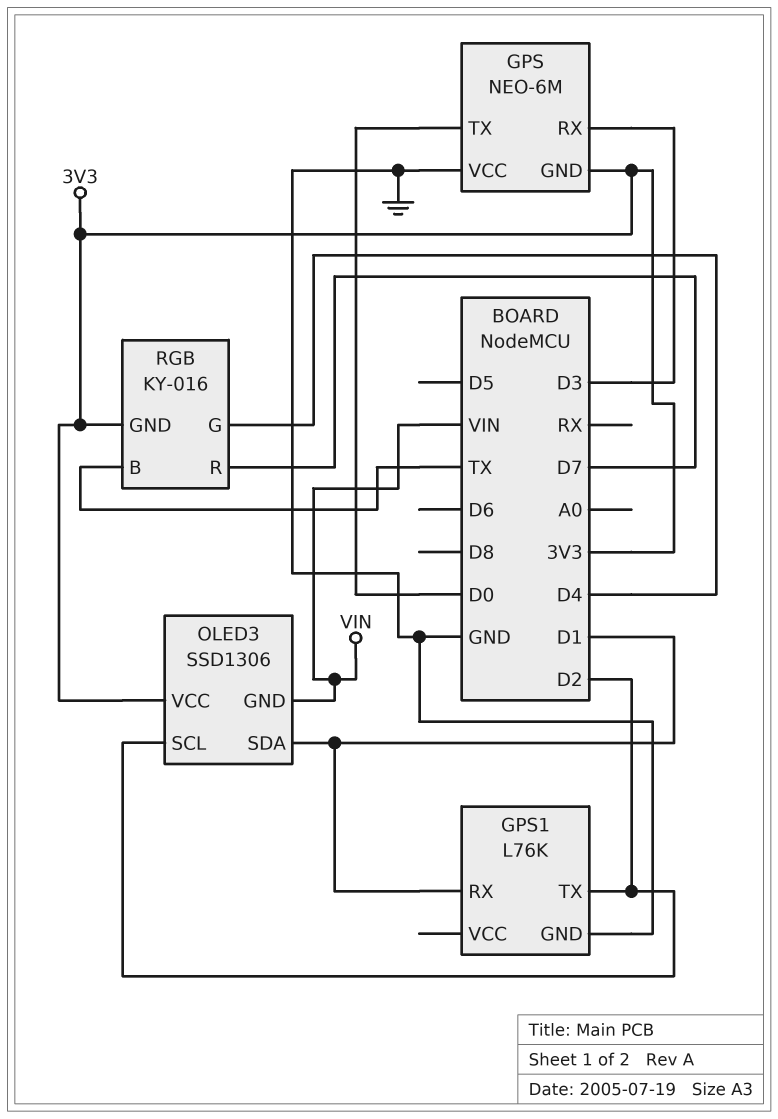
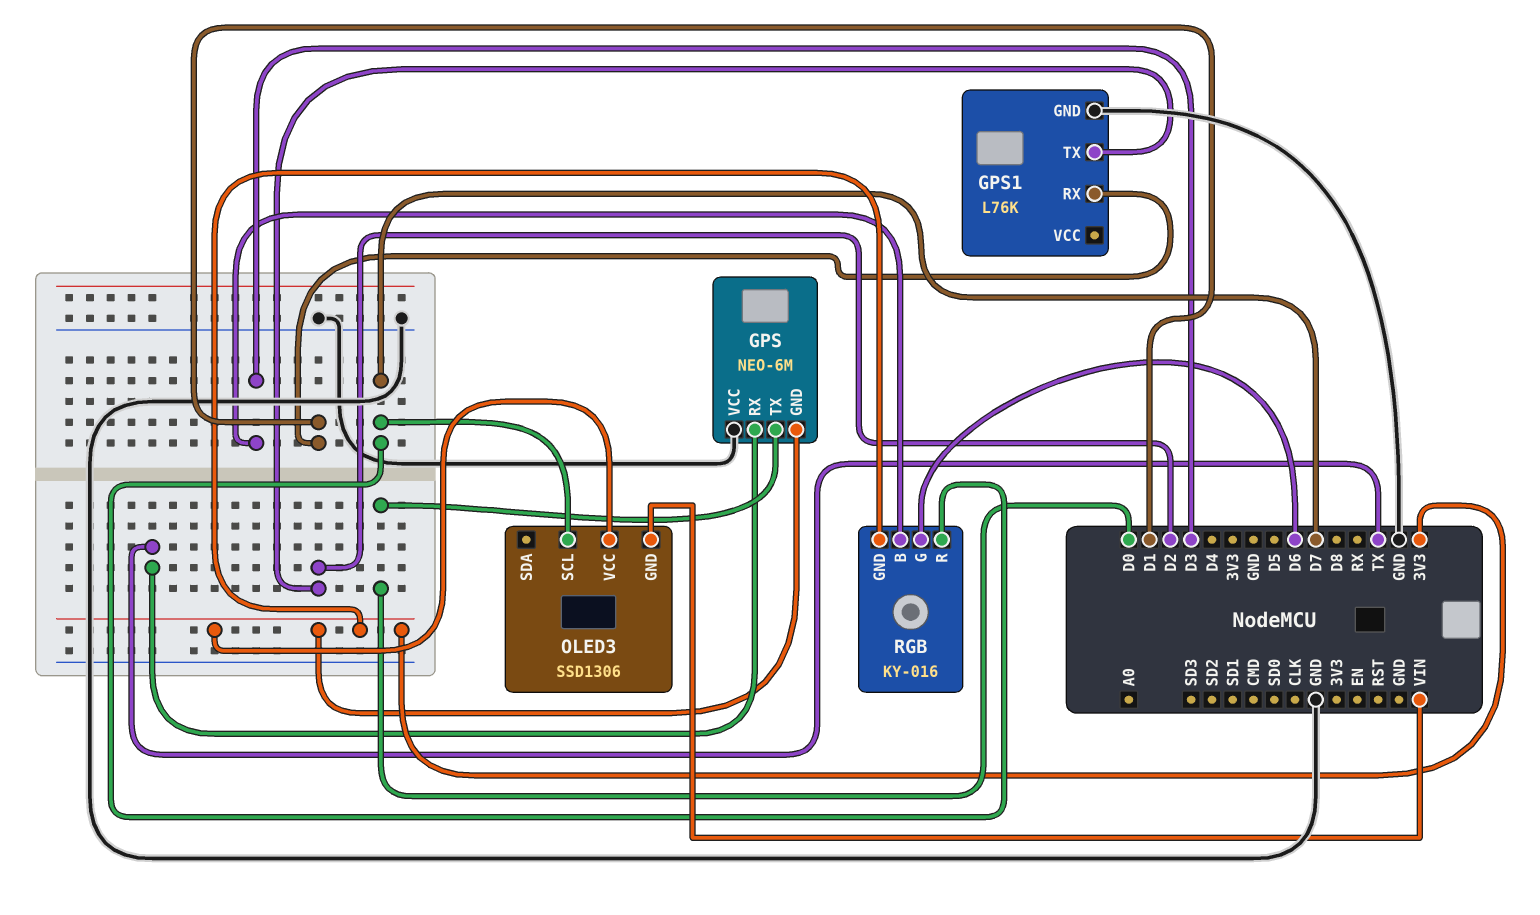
GPS pin RX: D3 -> TX
OLED3 pin SCL: D2 -> D7
OLED3 pin SDA: D1 -> none
RGB pin B: TX -> D3
RGB pin G: D4 -> D6

